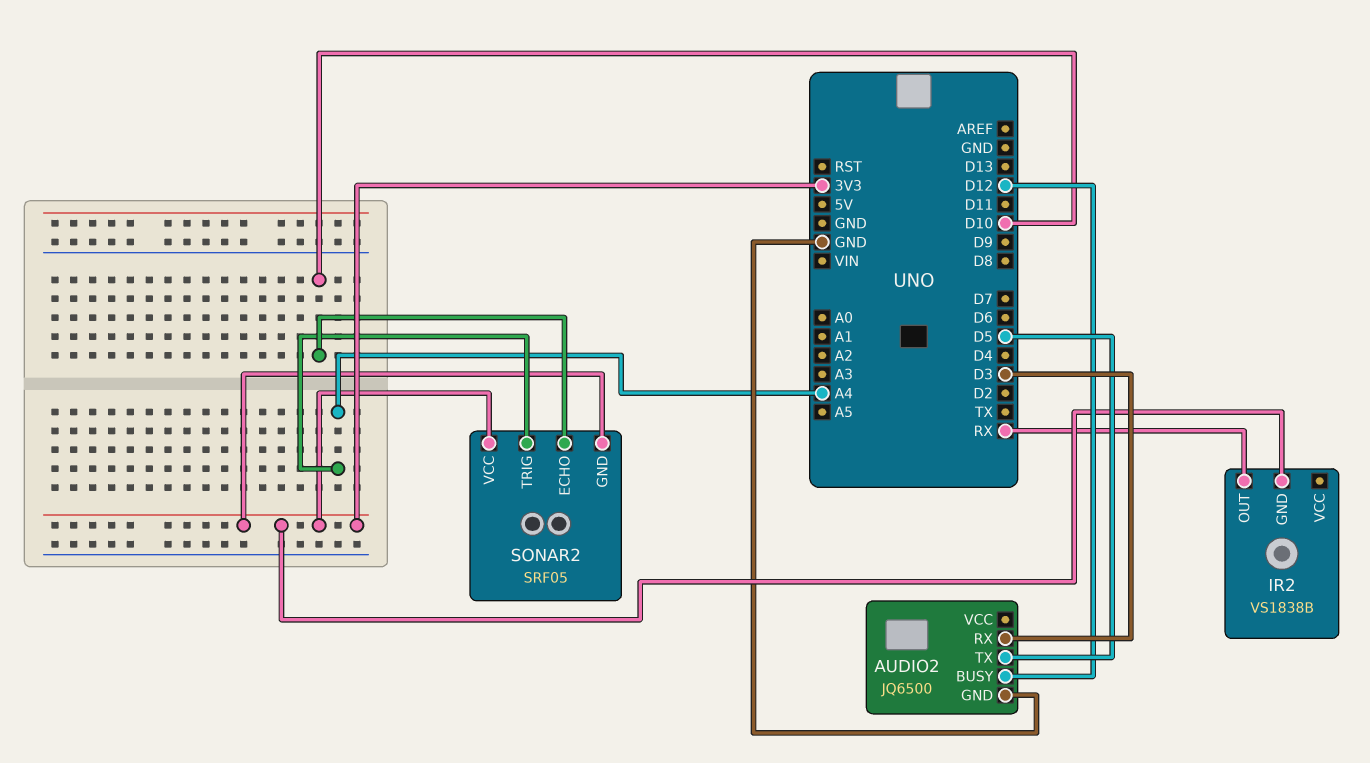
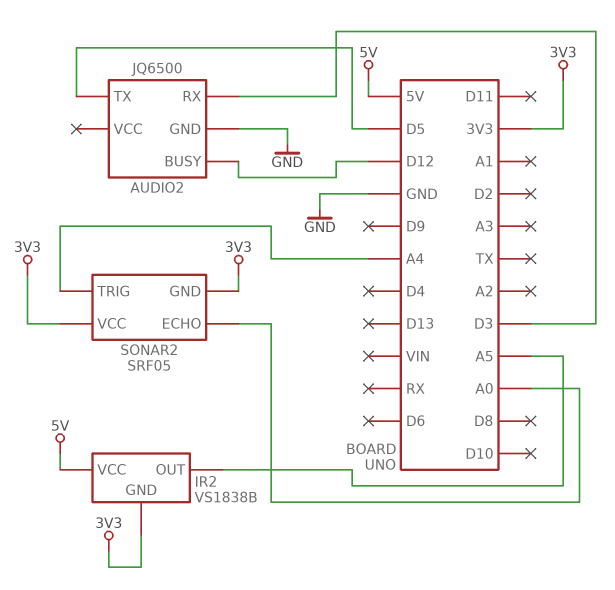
IR2 pin OUT: RX -> A5
IR2 pin VCC: none -> 5V
SONAR2 pin ECHO: D10 -> A0

